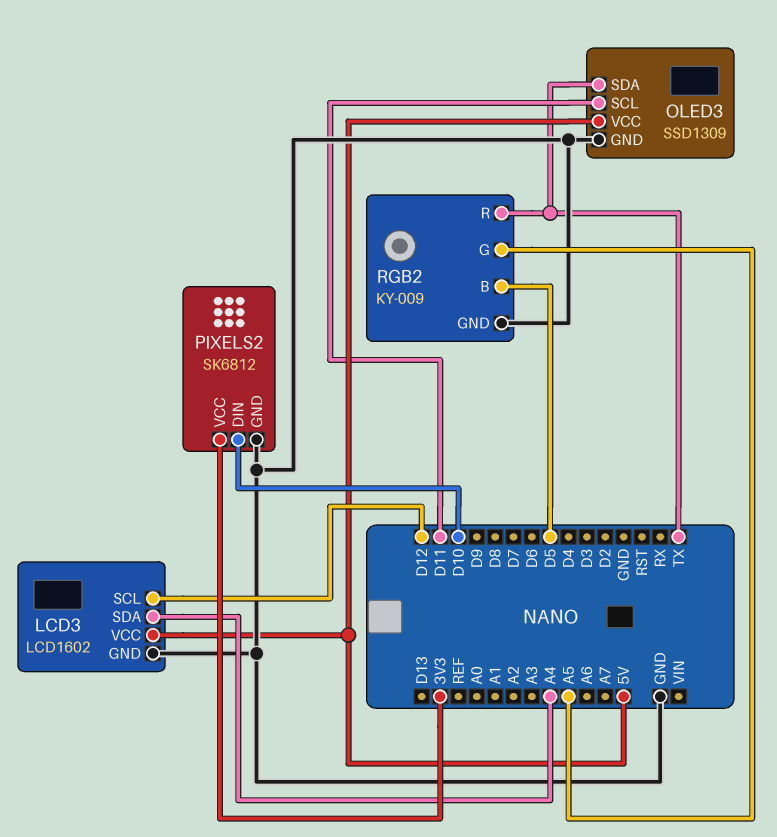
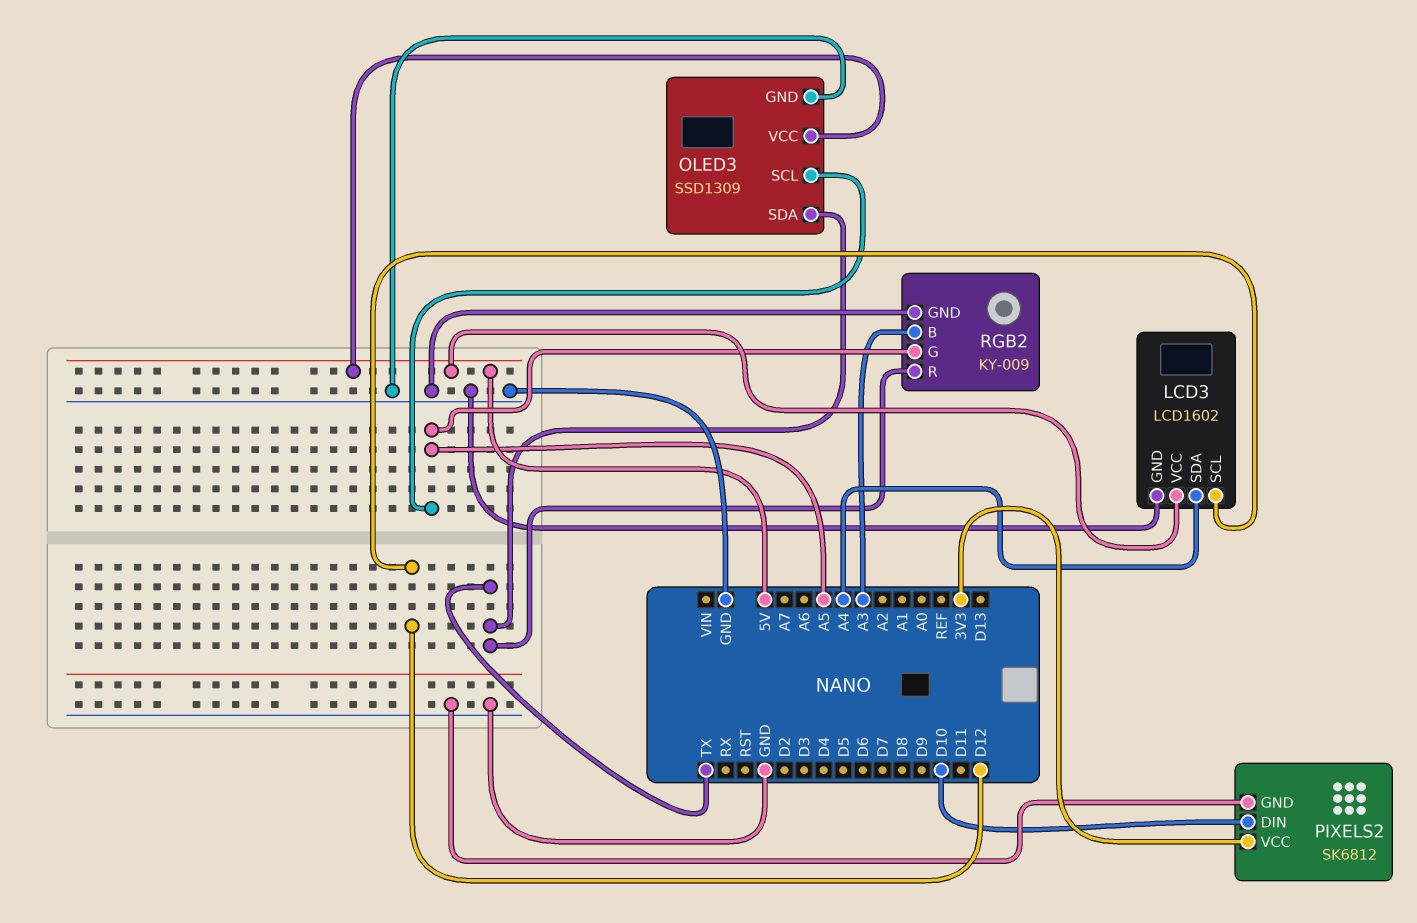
OLED3 pin SCL: D11 -> A5
RGB2 pin B: D5 -> A3

